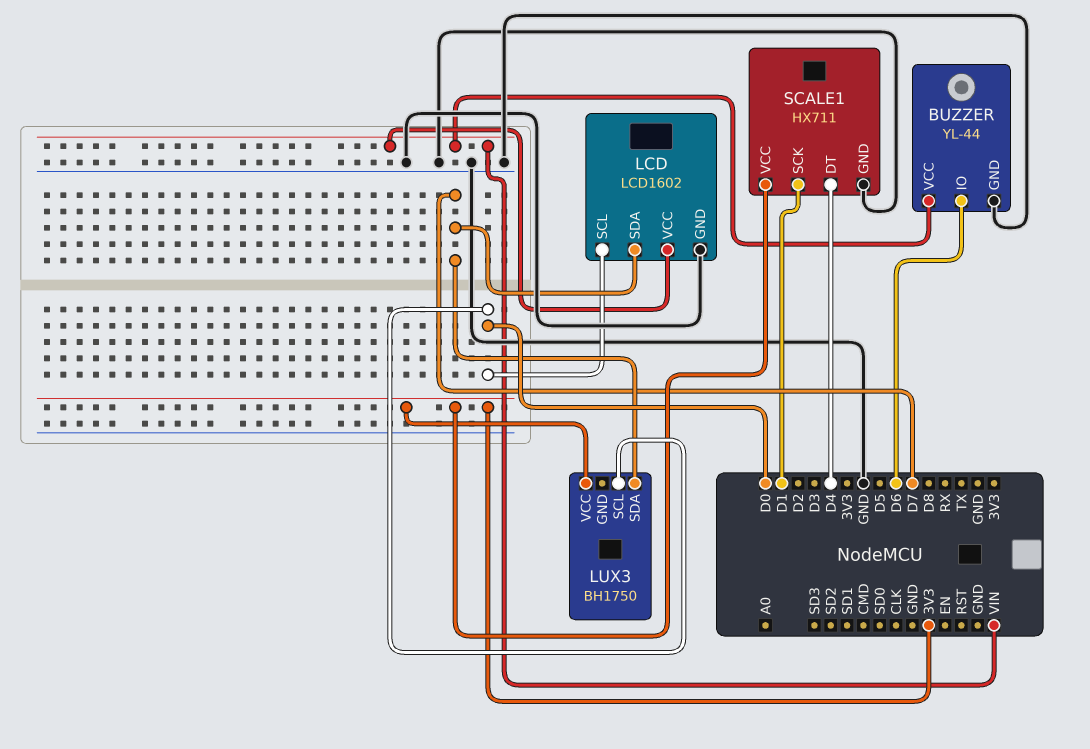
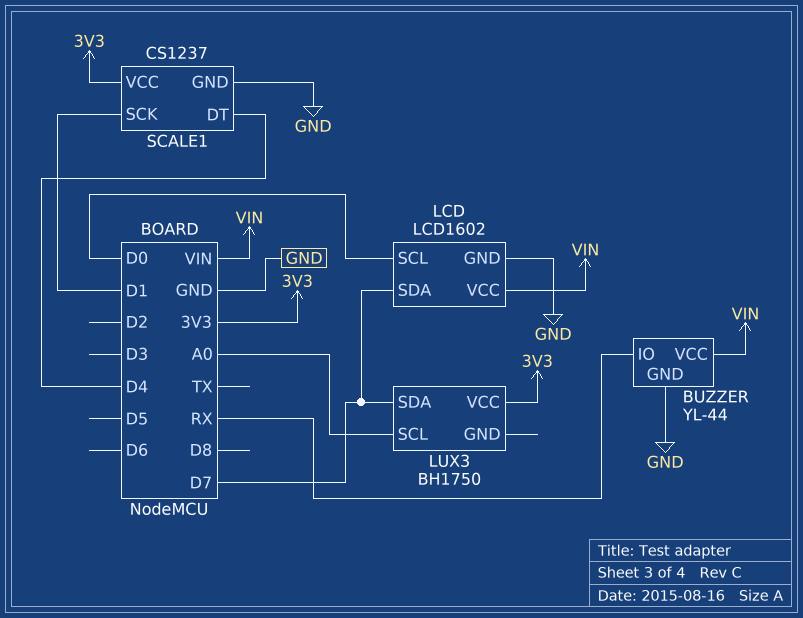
BUZZER pin IO: D6 -> RX
LUX3 pin SCL: D0 -> A0
SCALE1: HX711 -> CS1237

